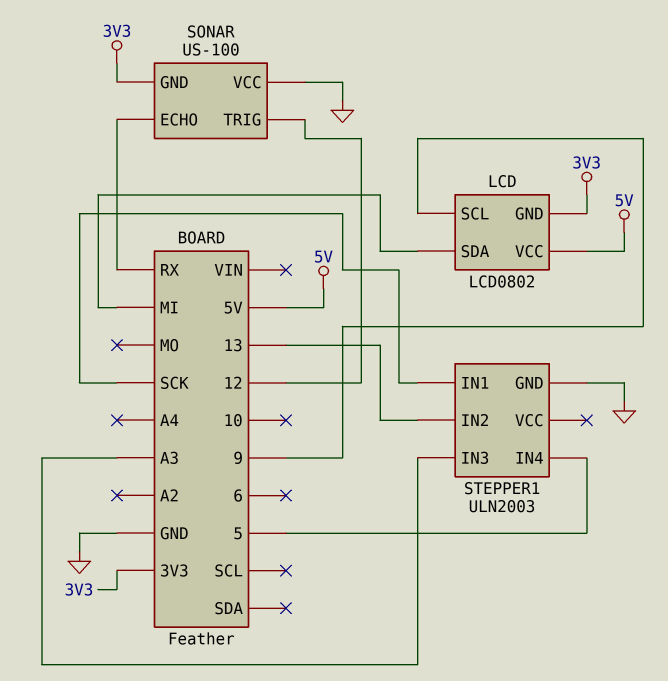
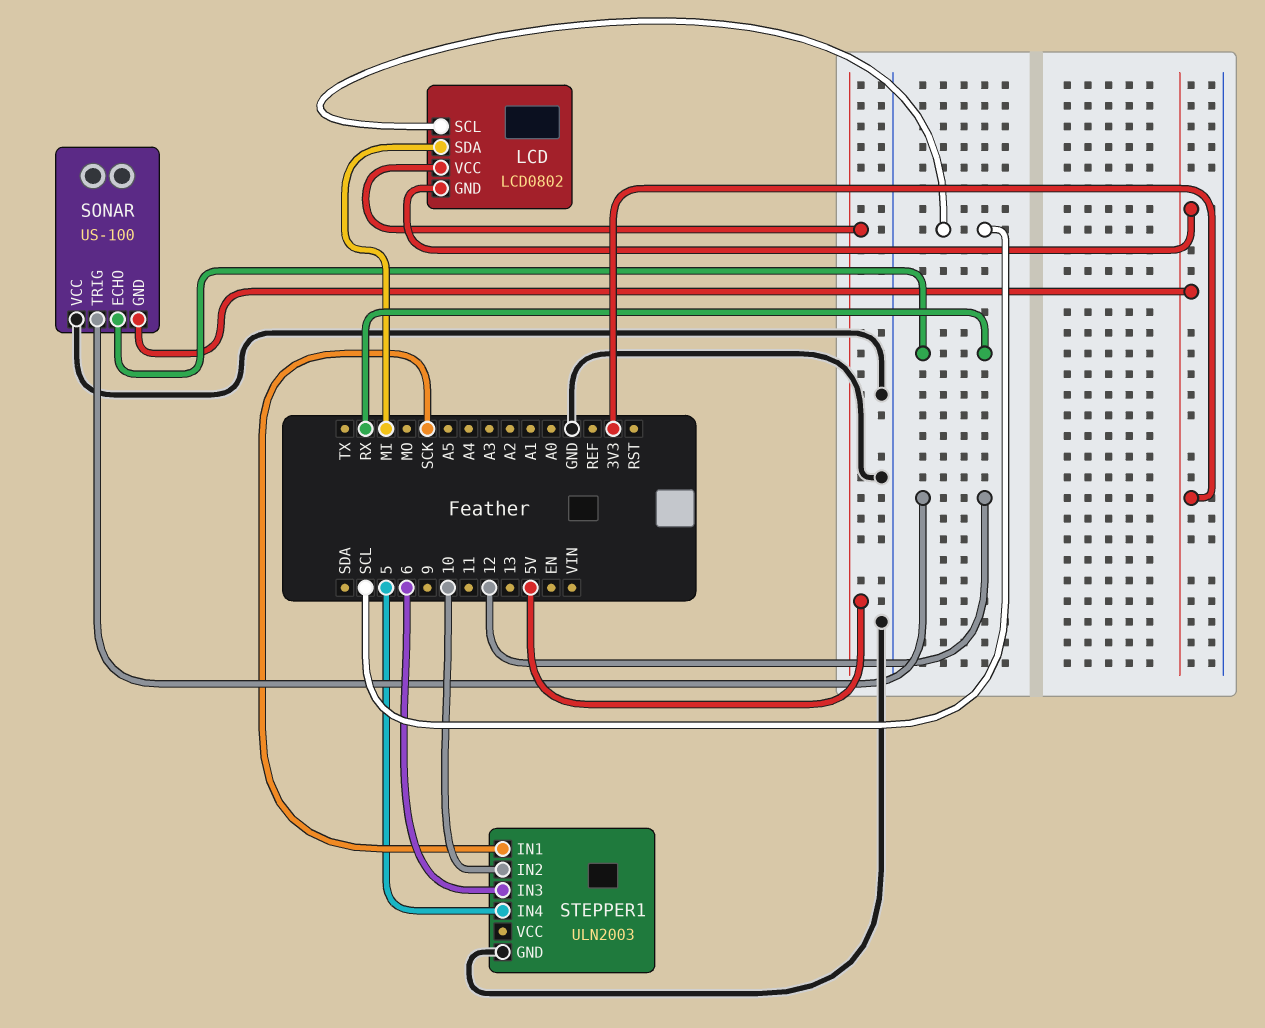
LCD pin SCL: 9 -> SCL
STEPPER1 pin IN2: 13 -> 10
STEPPER1 pin IN3: A3 -> 6

